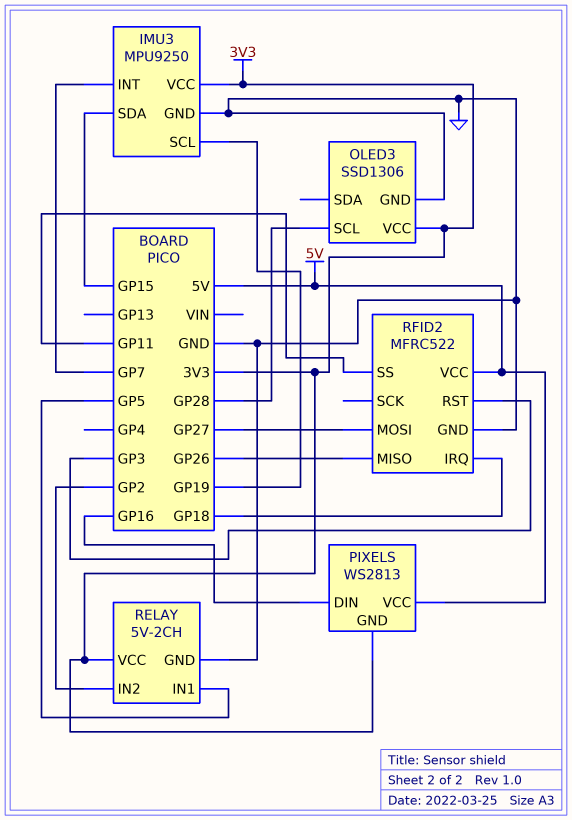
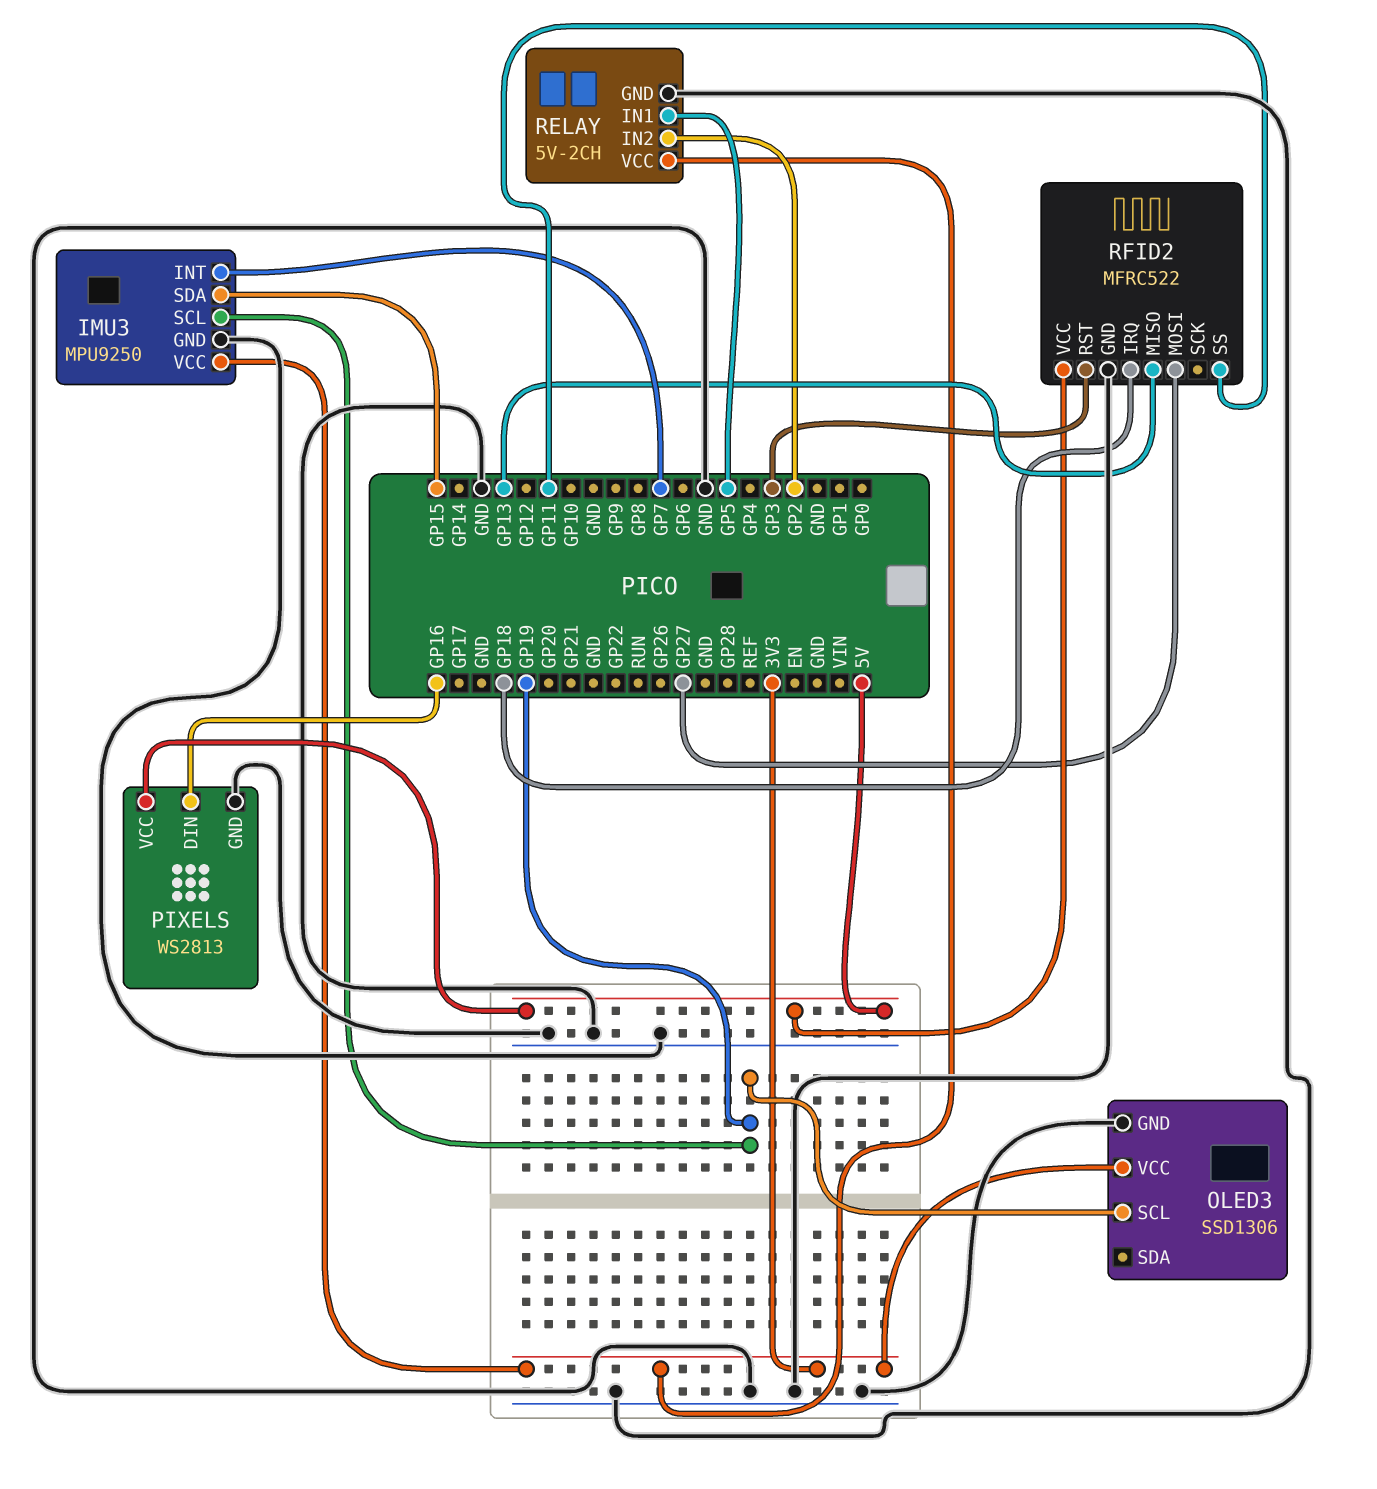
OLED3 pin SCL: GP28 -> GP19
PIXELS pin GND: 3V3 -> GND
RFID2 pin MISO: GP26 -> GP13

